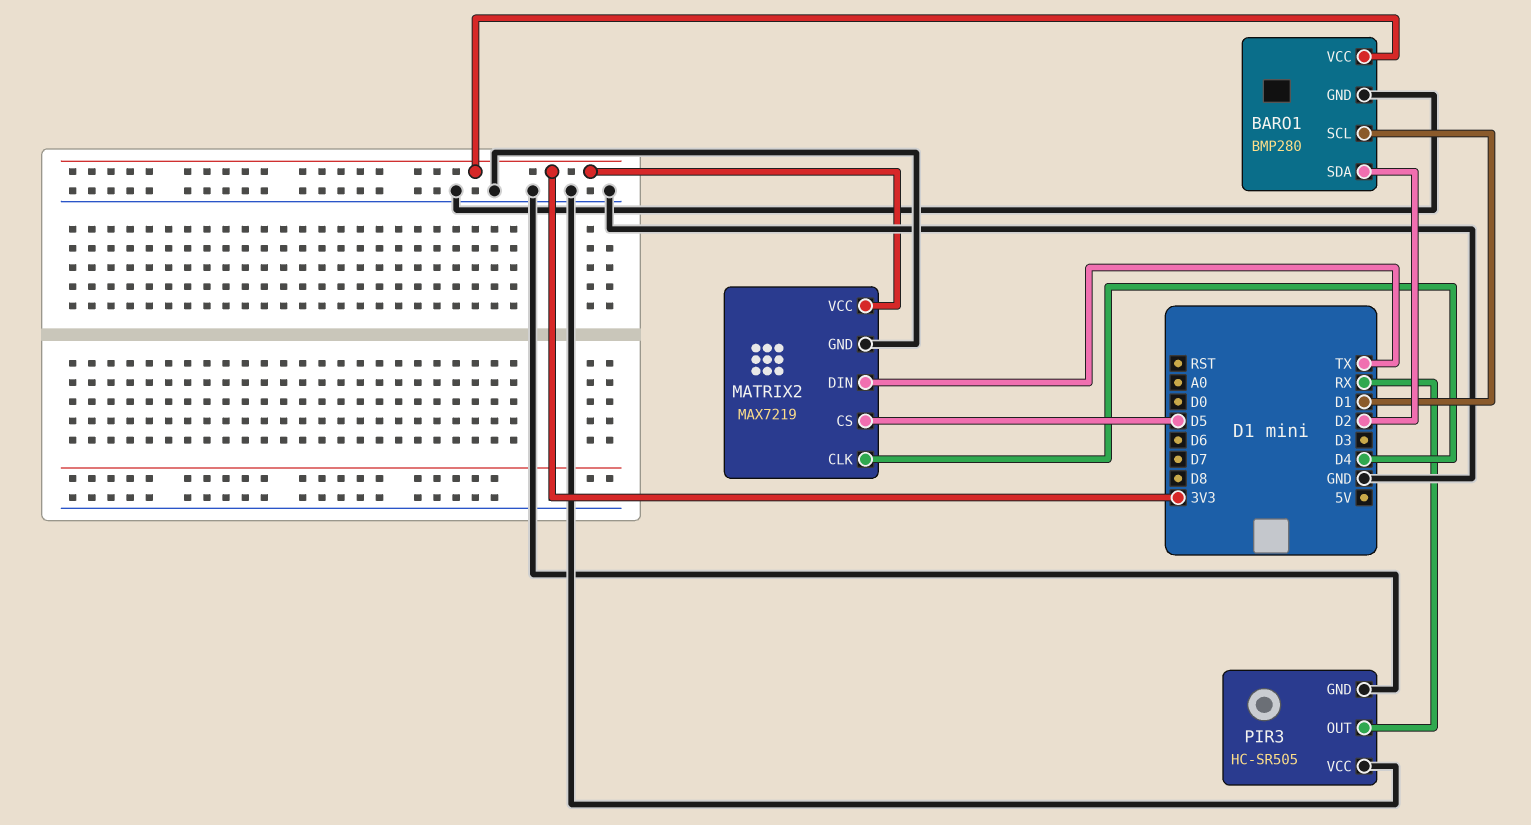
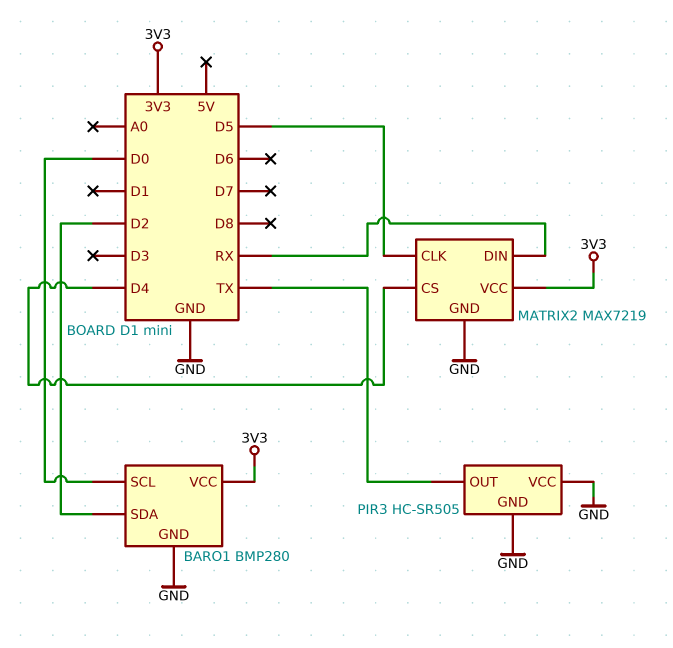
BARO1 pin SCL: D1 -> D0
MATRIX2 pin CLK: D4 -> D5
MATRIX2 pin CS: D5 -> D4
MATRIX2 pin DIN: TX -> RX
PIR3 pin OUT: RX -> TX

